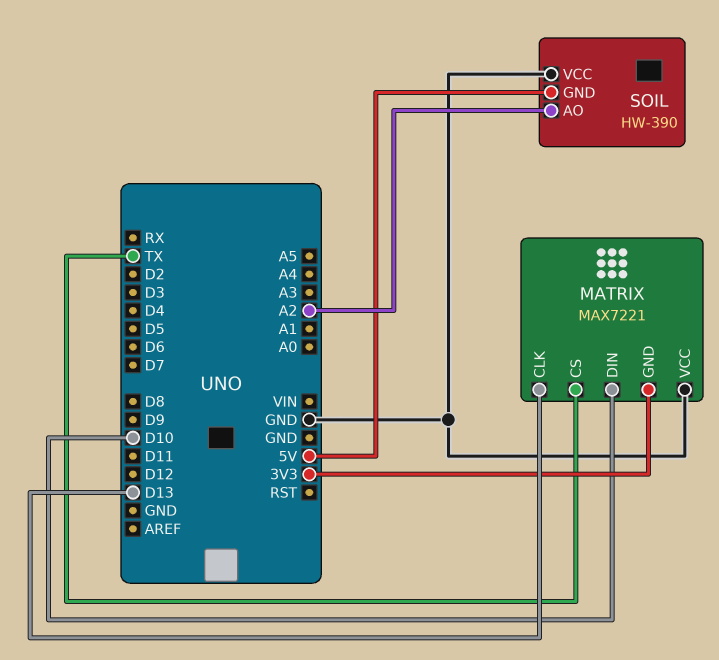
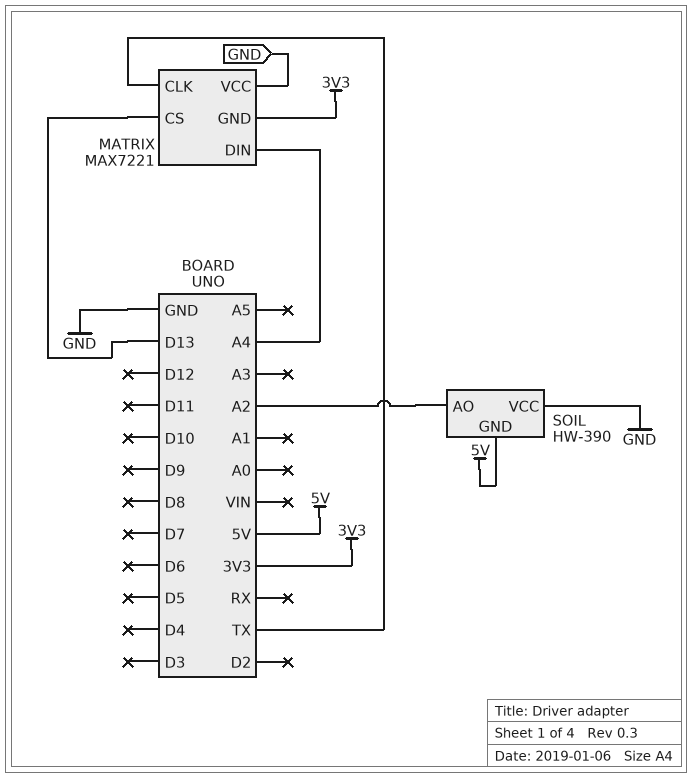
MATRIX pin CLK: D13 -> TX
MATRIX pin CS: TX -> D13
MATRIX pin DIN: D10 -> A4

